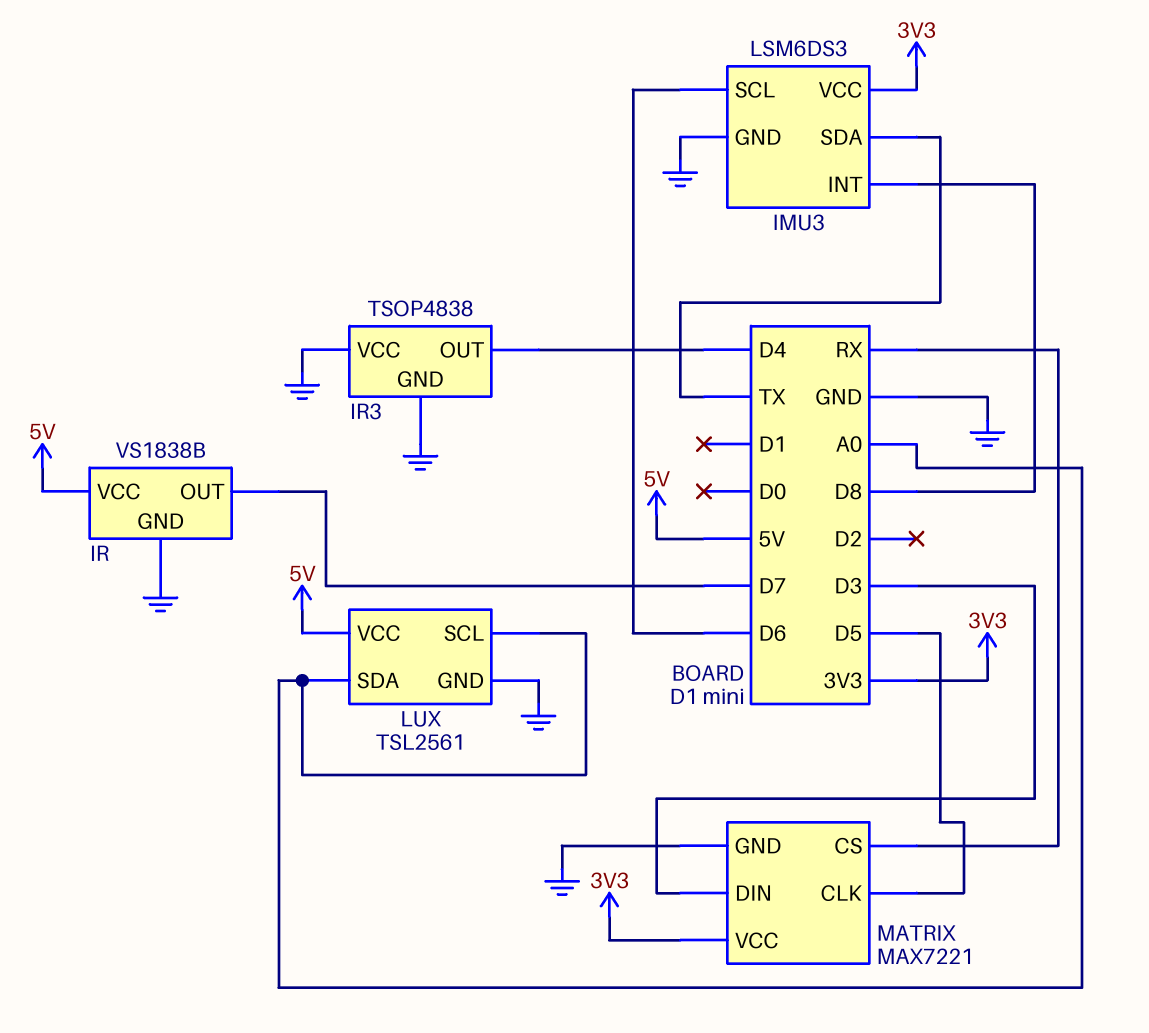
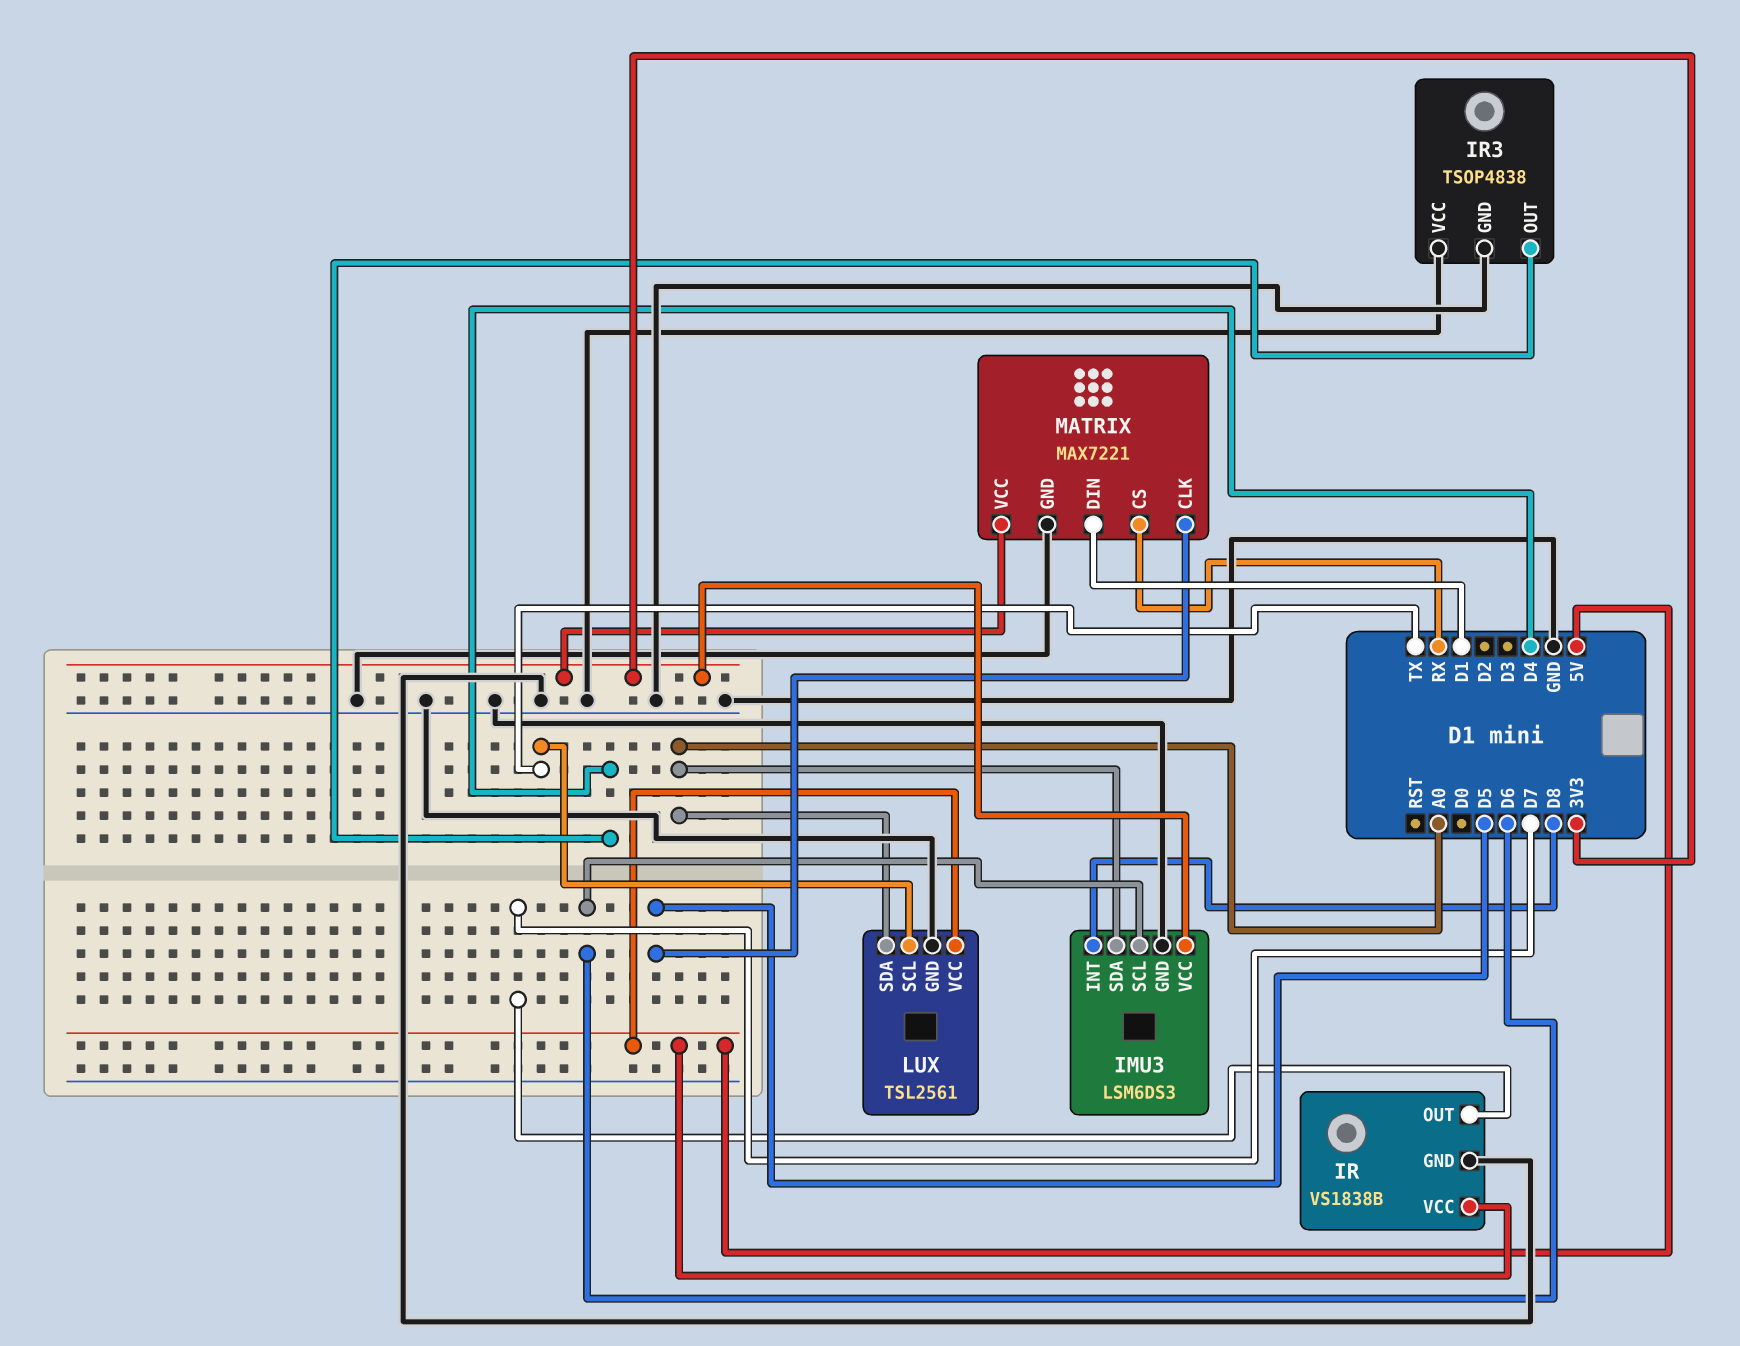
IMU3 pin SDA: TX -> A0
LUX pin SCL: A0 -> TX
MATRIX pin DIN: D3 -> D1

